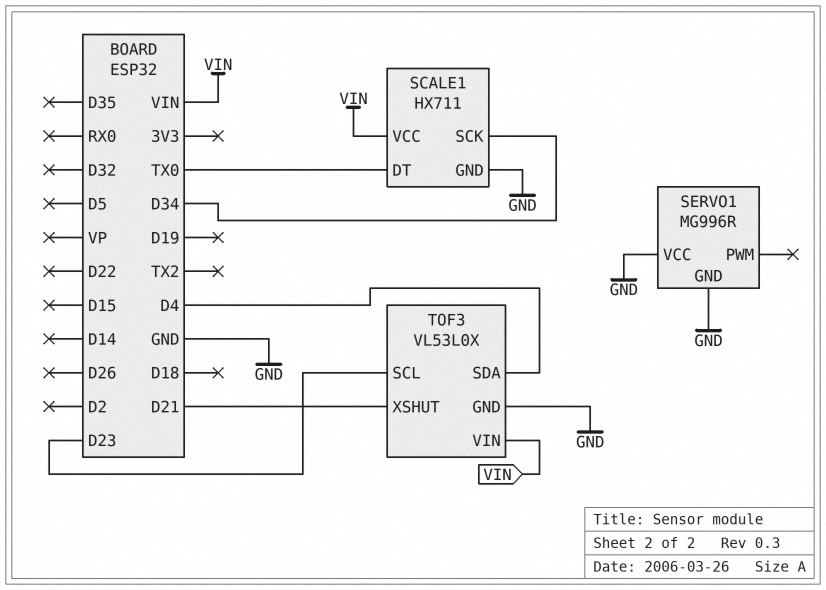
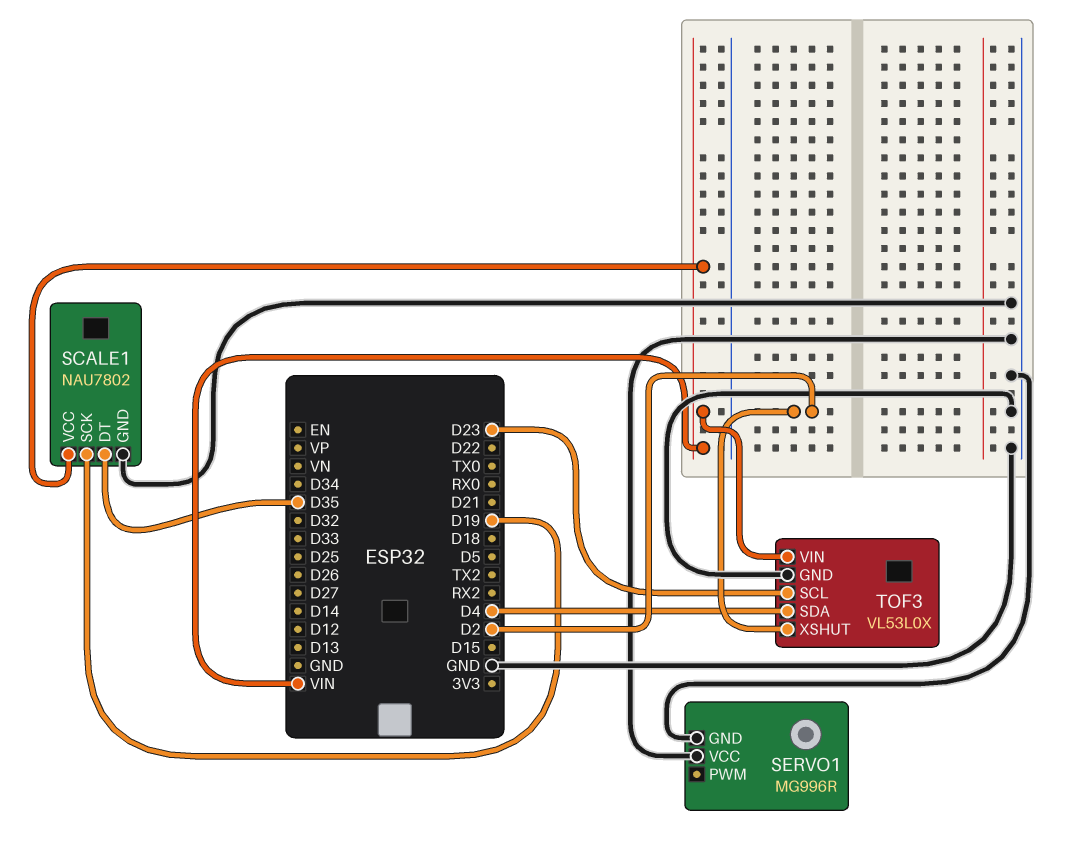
SCALE1: HX711 -> NAU7802
SCALE1 pin DT: TX0 -> D35
SCALE1 pin SCK: D34 -> D19
TOF3 pin XSHUT: D21 -> D2

